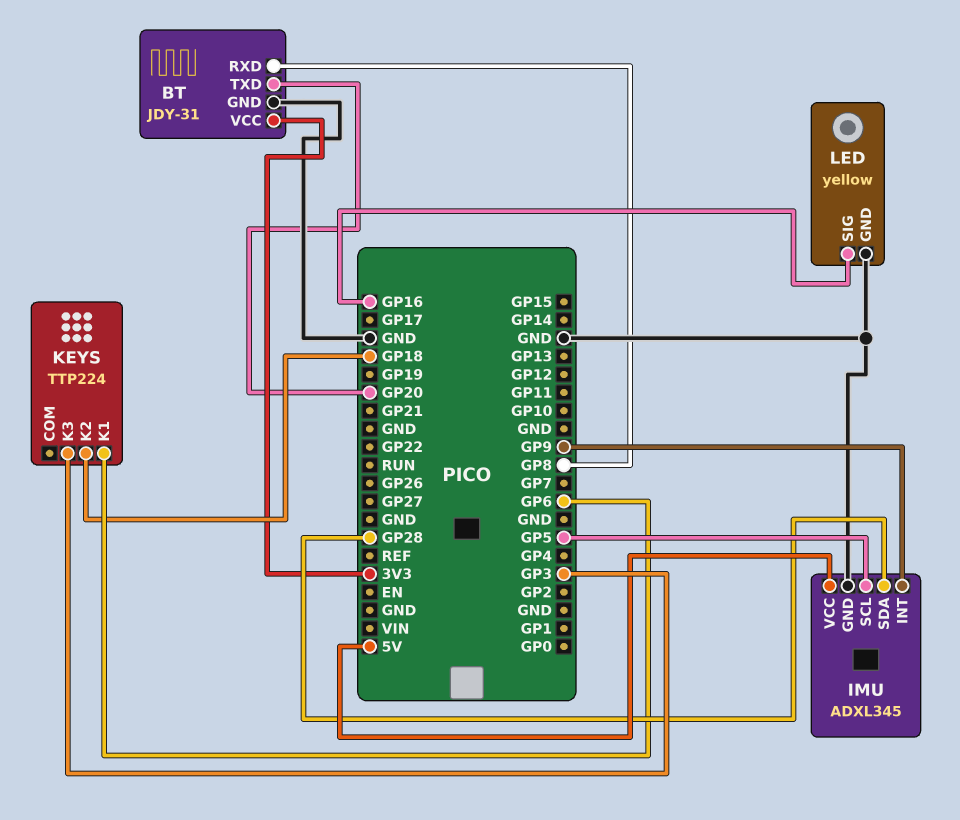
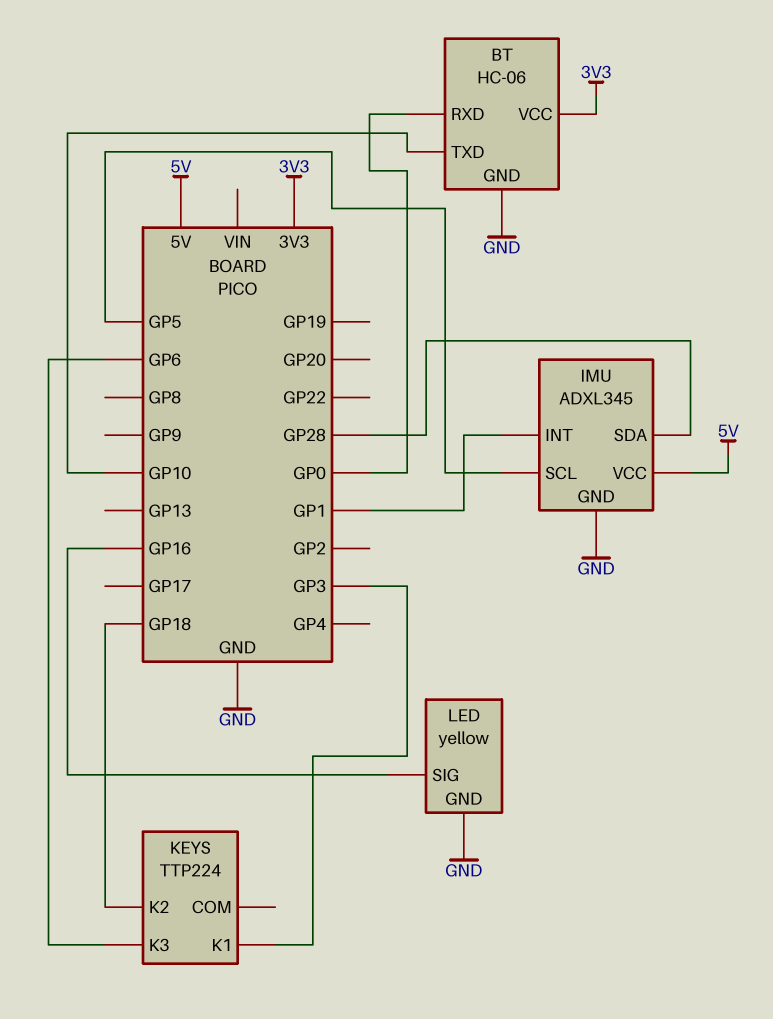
BT: JDY-31 -> HC-06
BT pin RXD: GP8 -> GP0
BT pin TXD: GP20 -> GP10
IMU pin INT: GP9 -> GP1
KEYS pin K1: GP6 -> GP3
KEYS pin K3: GP3 -> GP6

